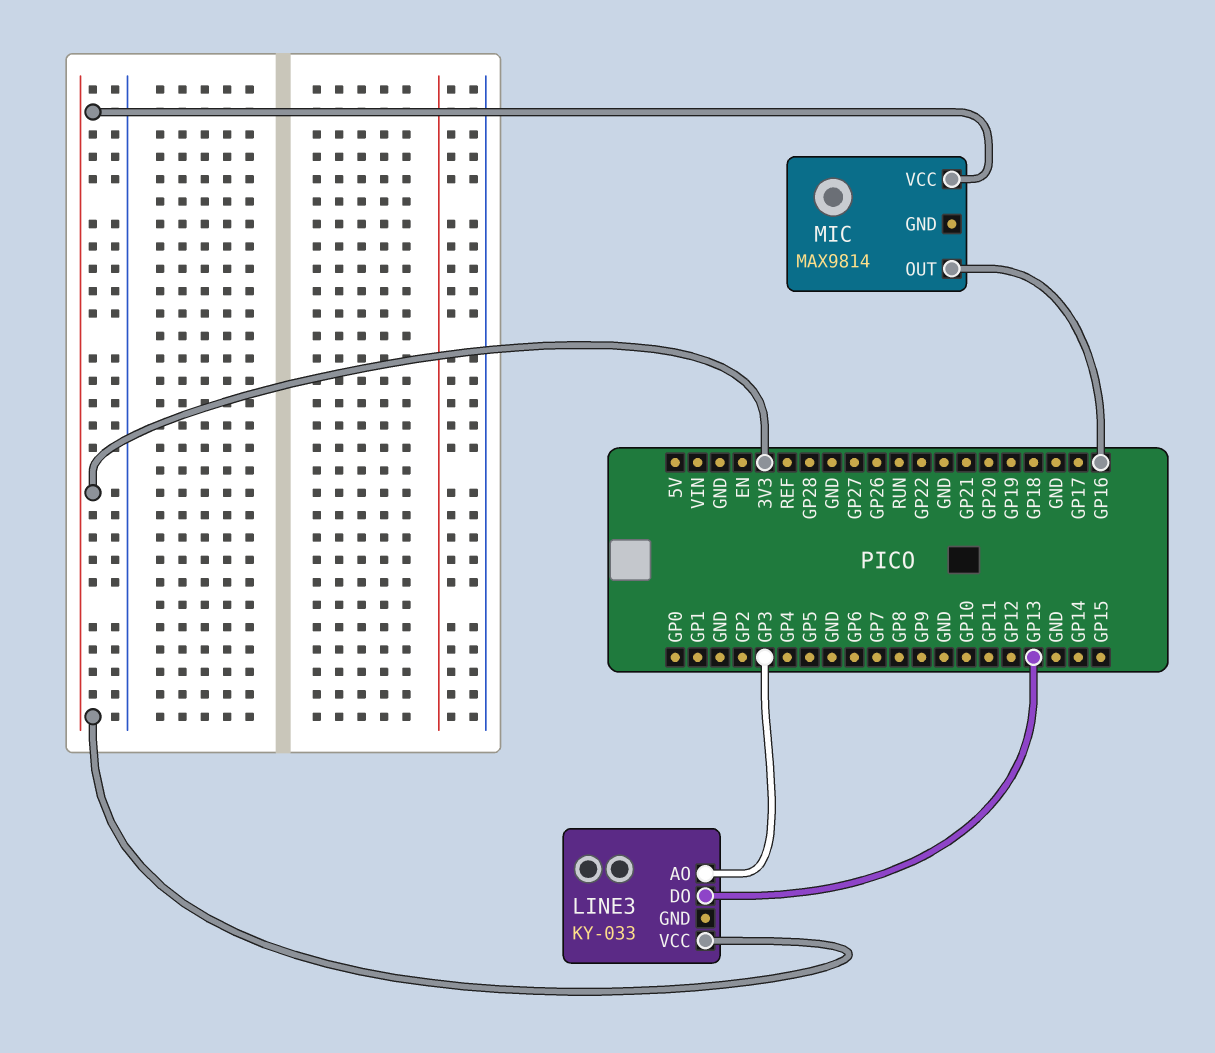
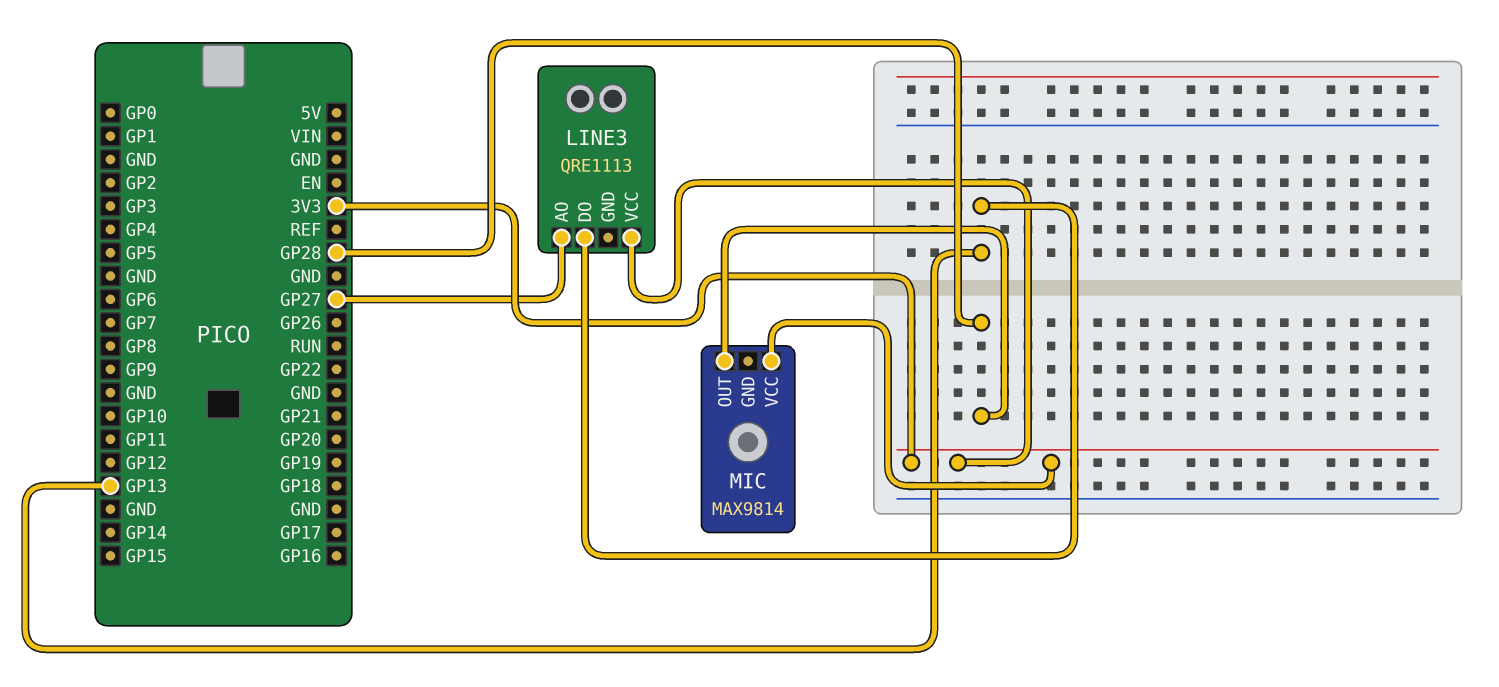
LINE3: KY-033 -> QRE1113
LINE3 pin AO: GP3 -> GP27
MIC pin OUT: GP16 -> GP28

